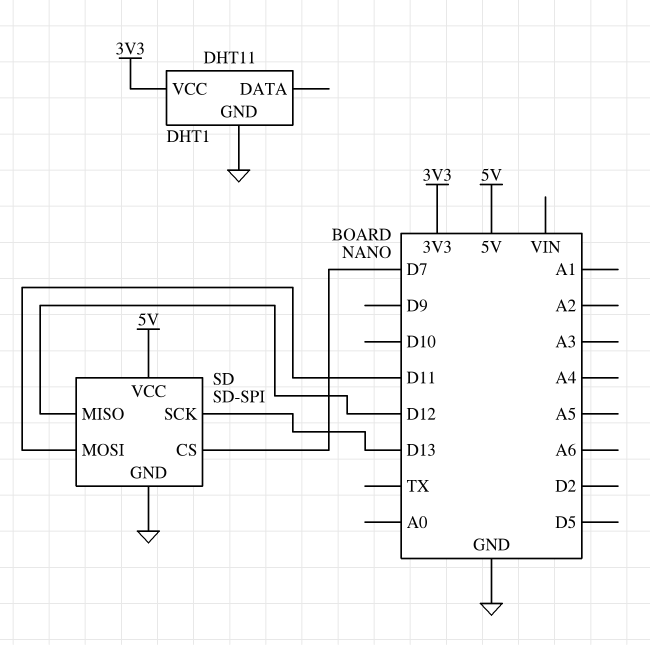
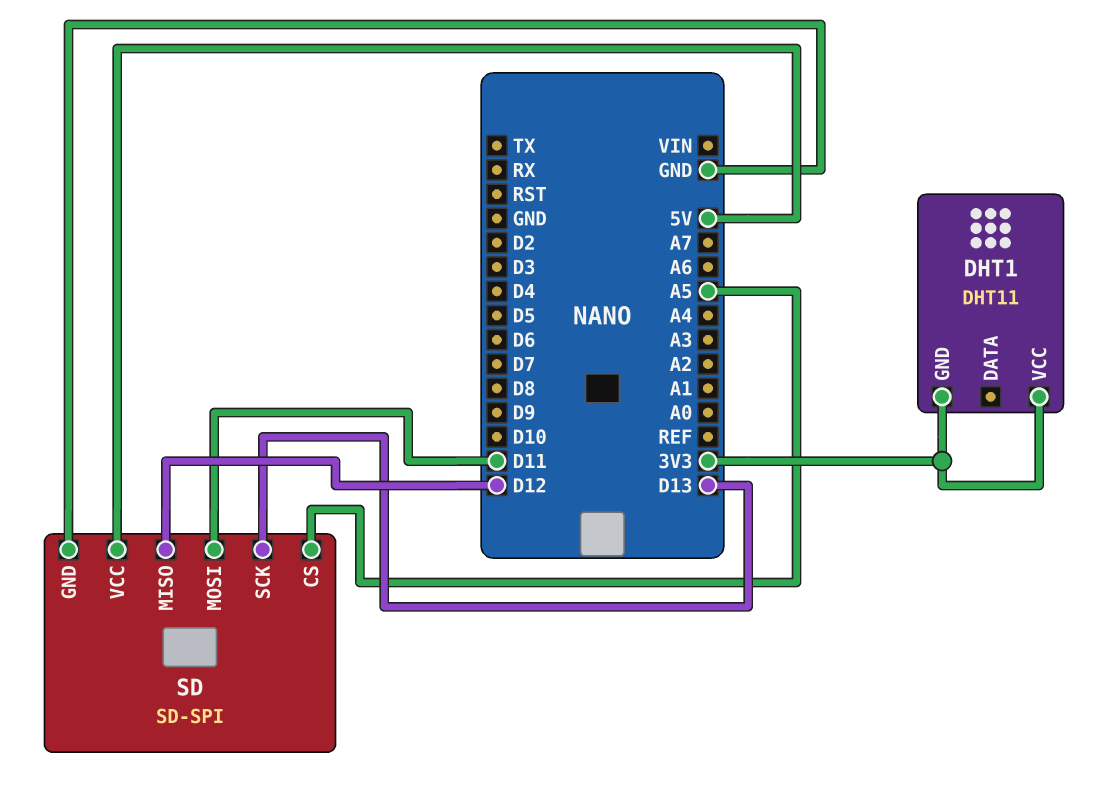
DHT1 pin GND: GND -> 3V3
SD pin CS: D7 -> A5

